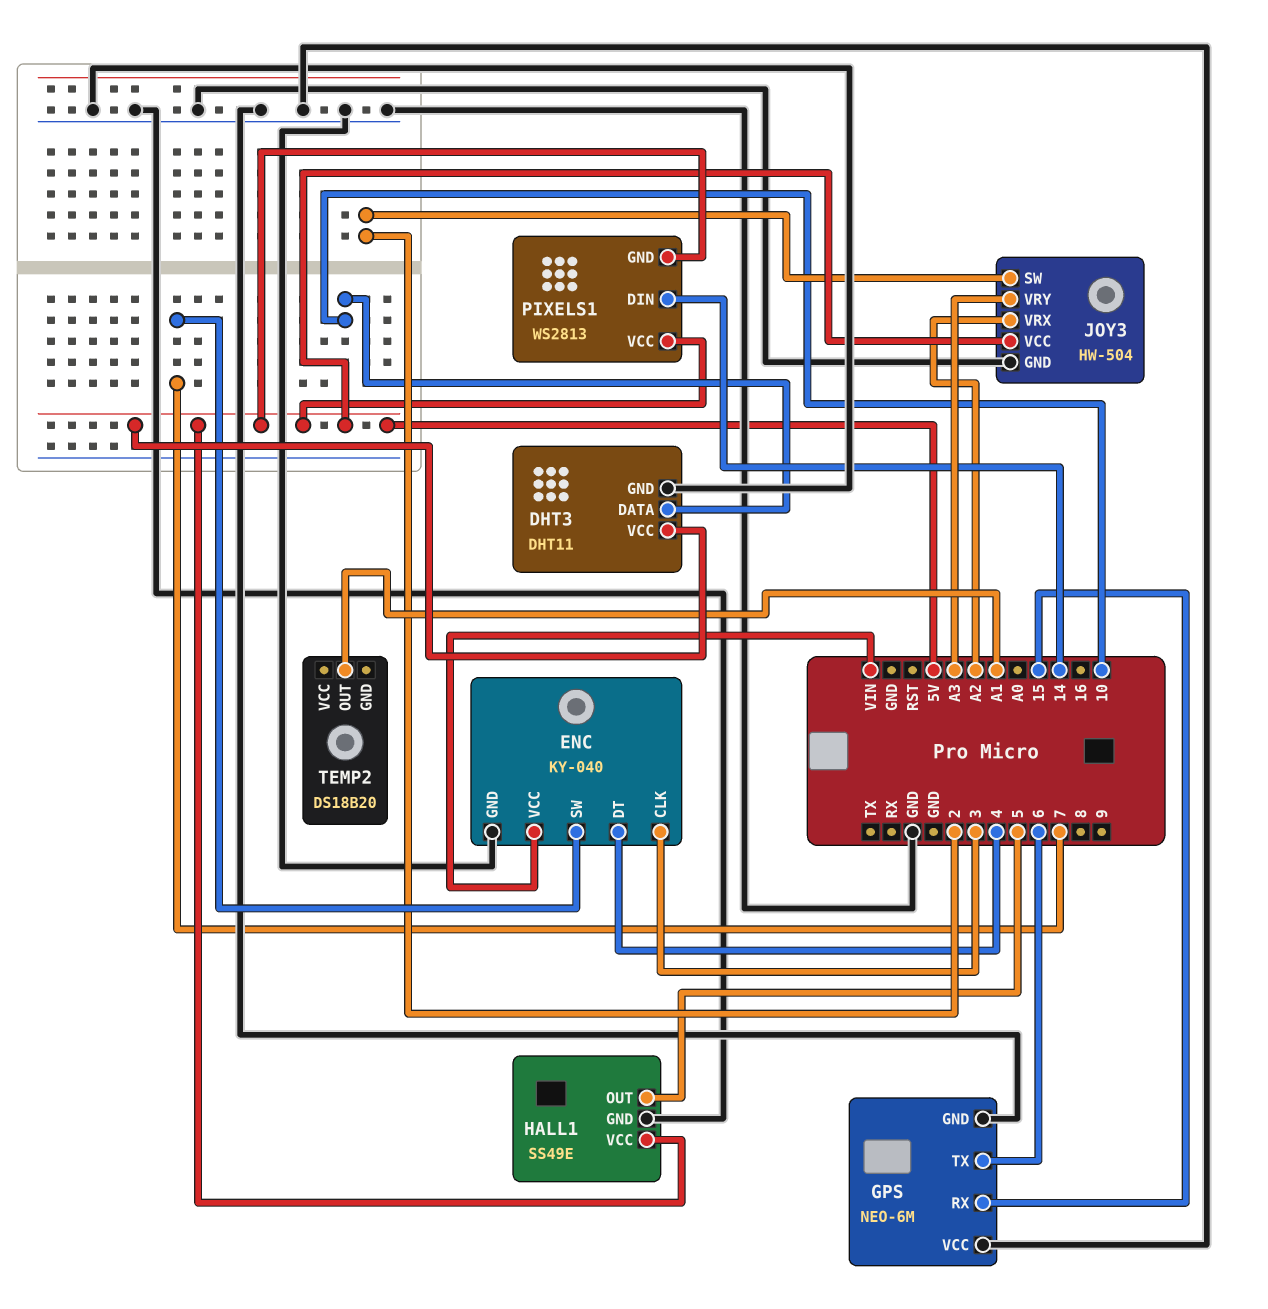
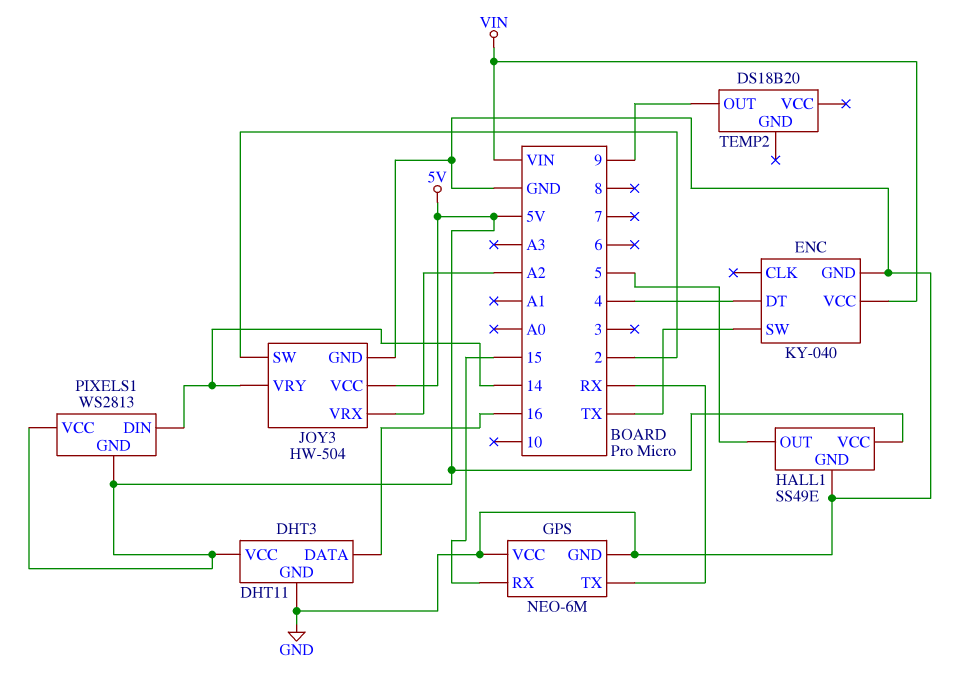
DHT3 pin DATA: 10 -> 16
ENC pin CLK: 3 -> none
ENC pin SW: 7 -> TX
GPS pin TX: 6 -> RX
JOY3 pin VRY: A3 -> 14
TEMP2 pin OUT: A1 -> 9

